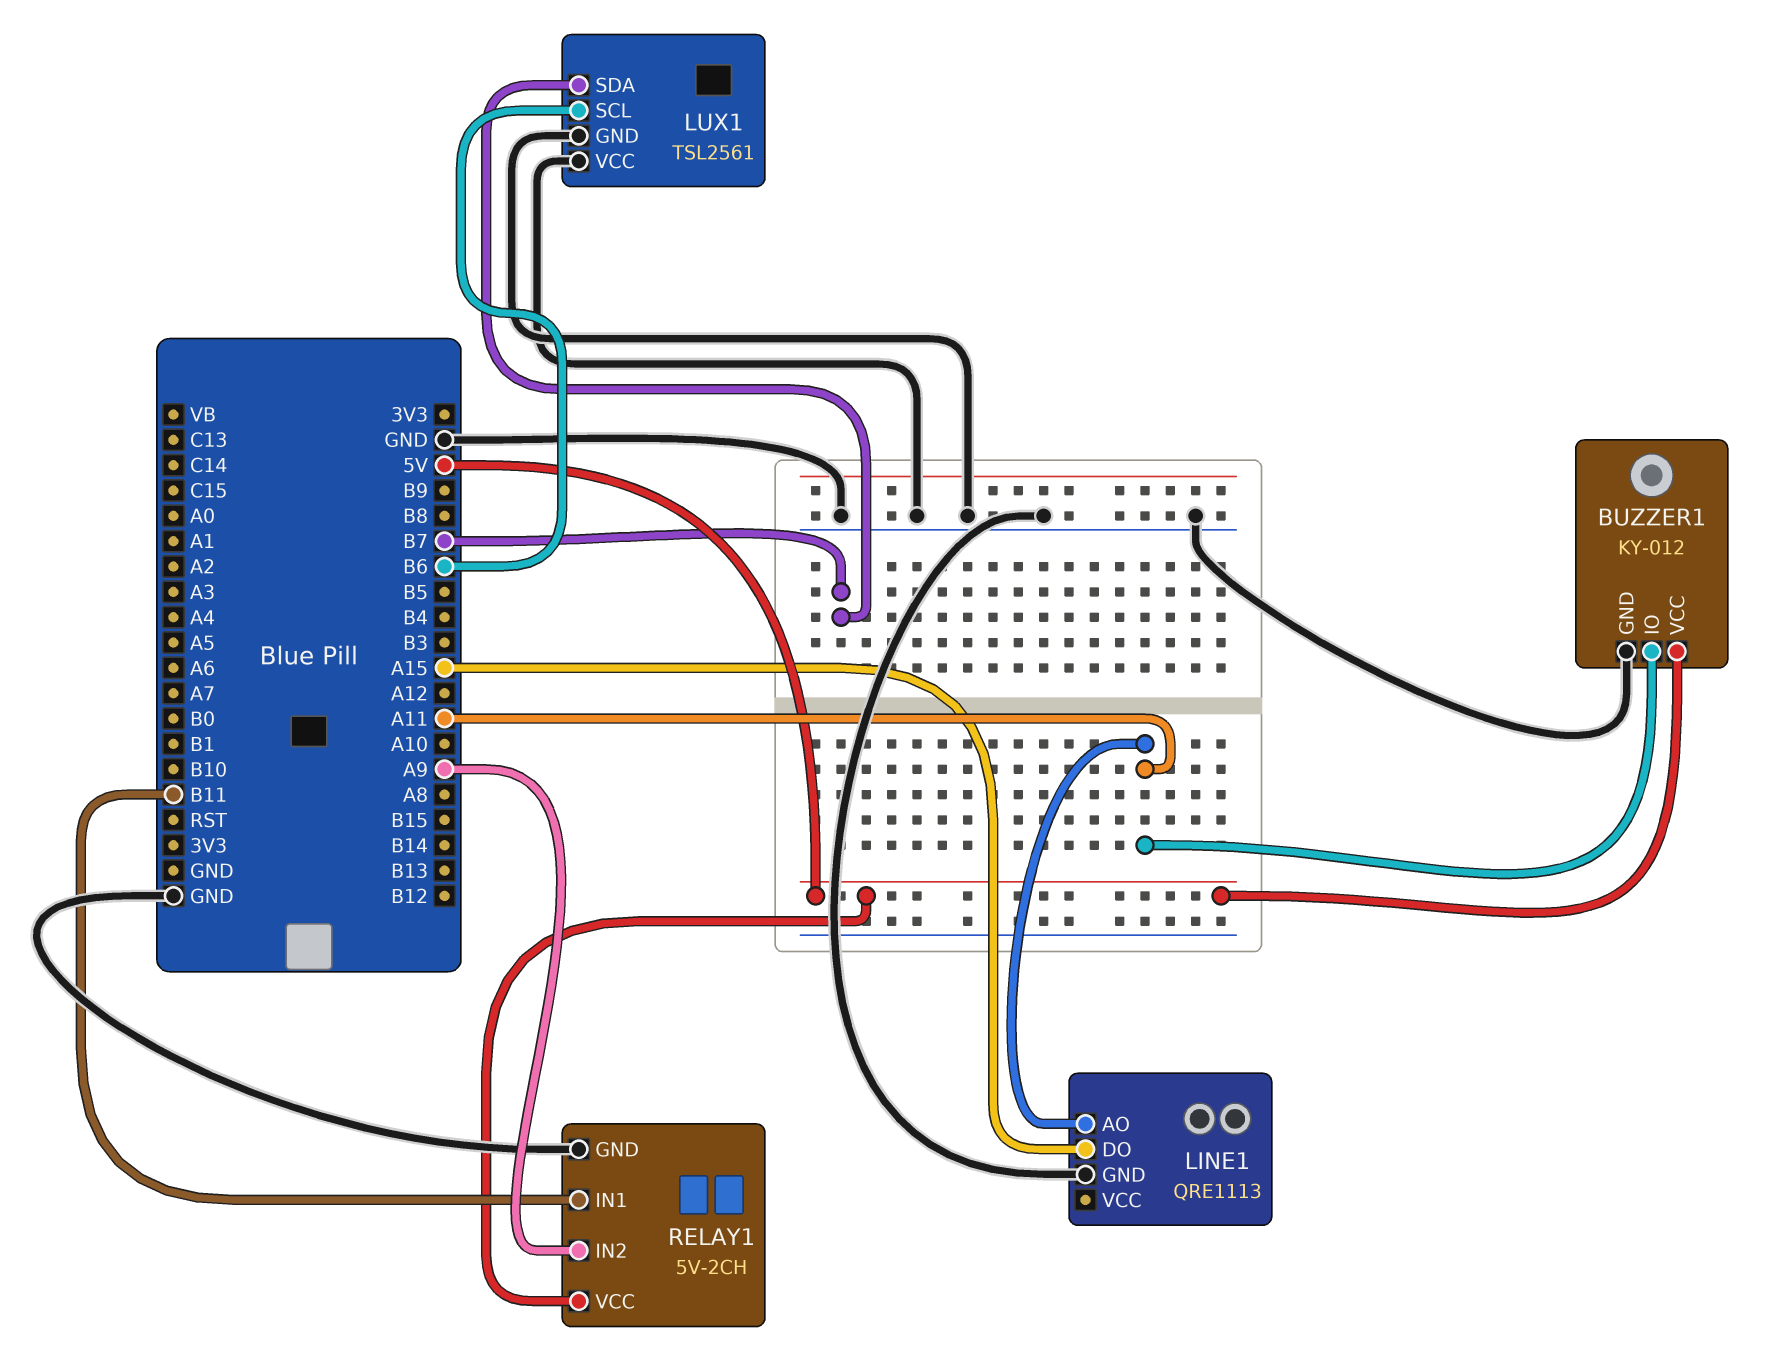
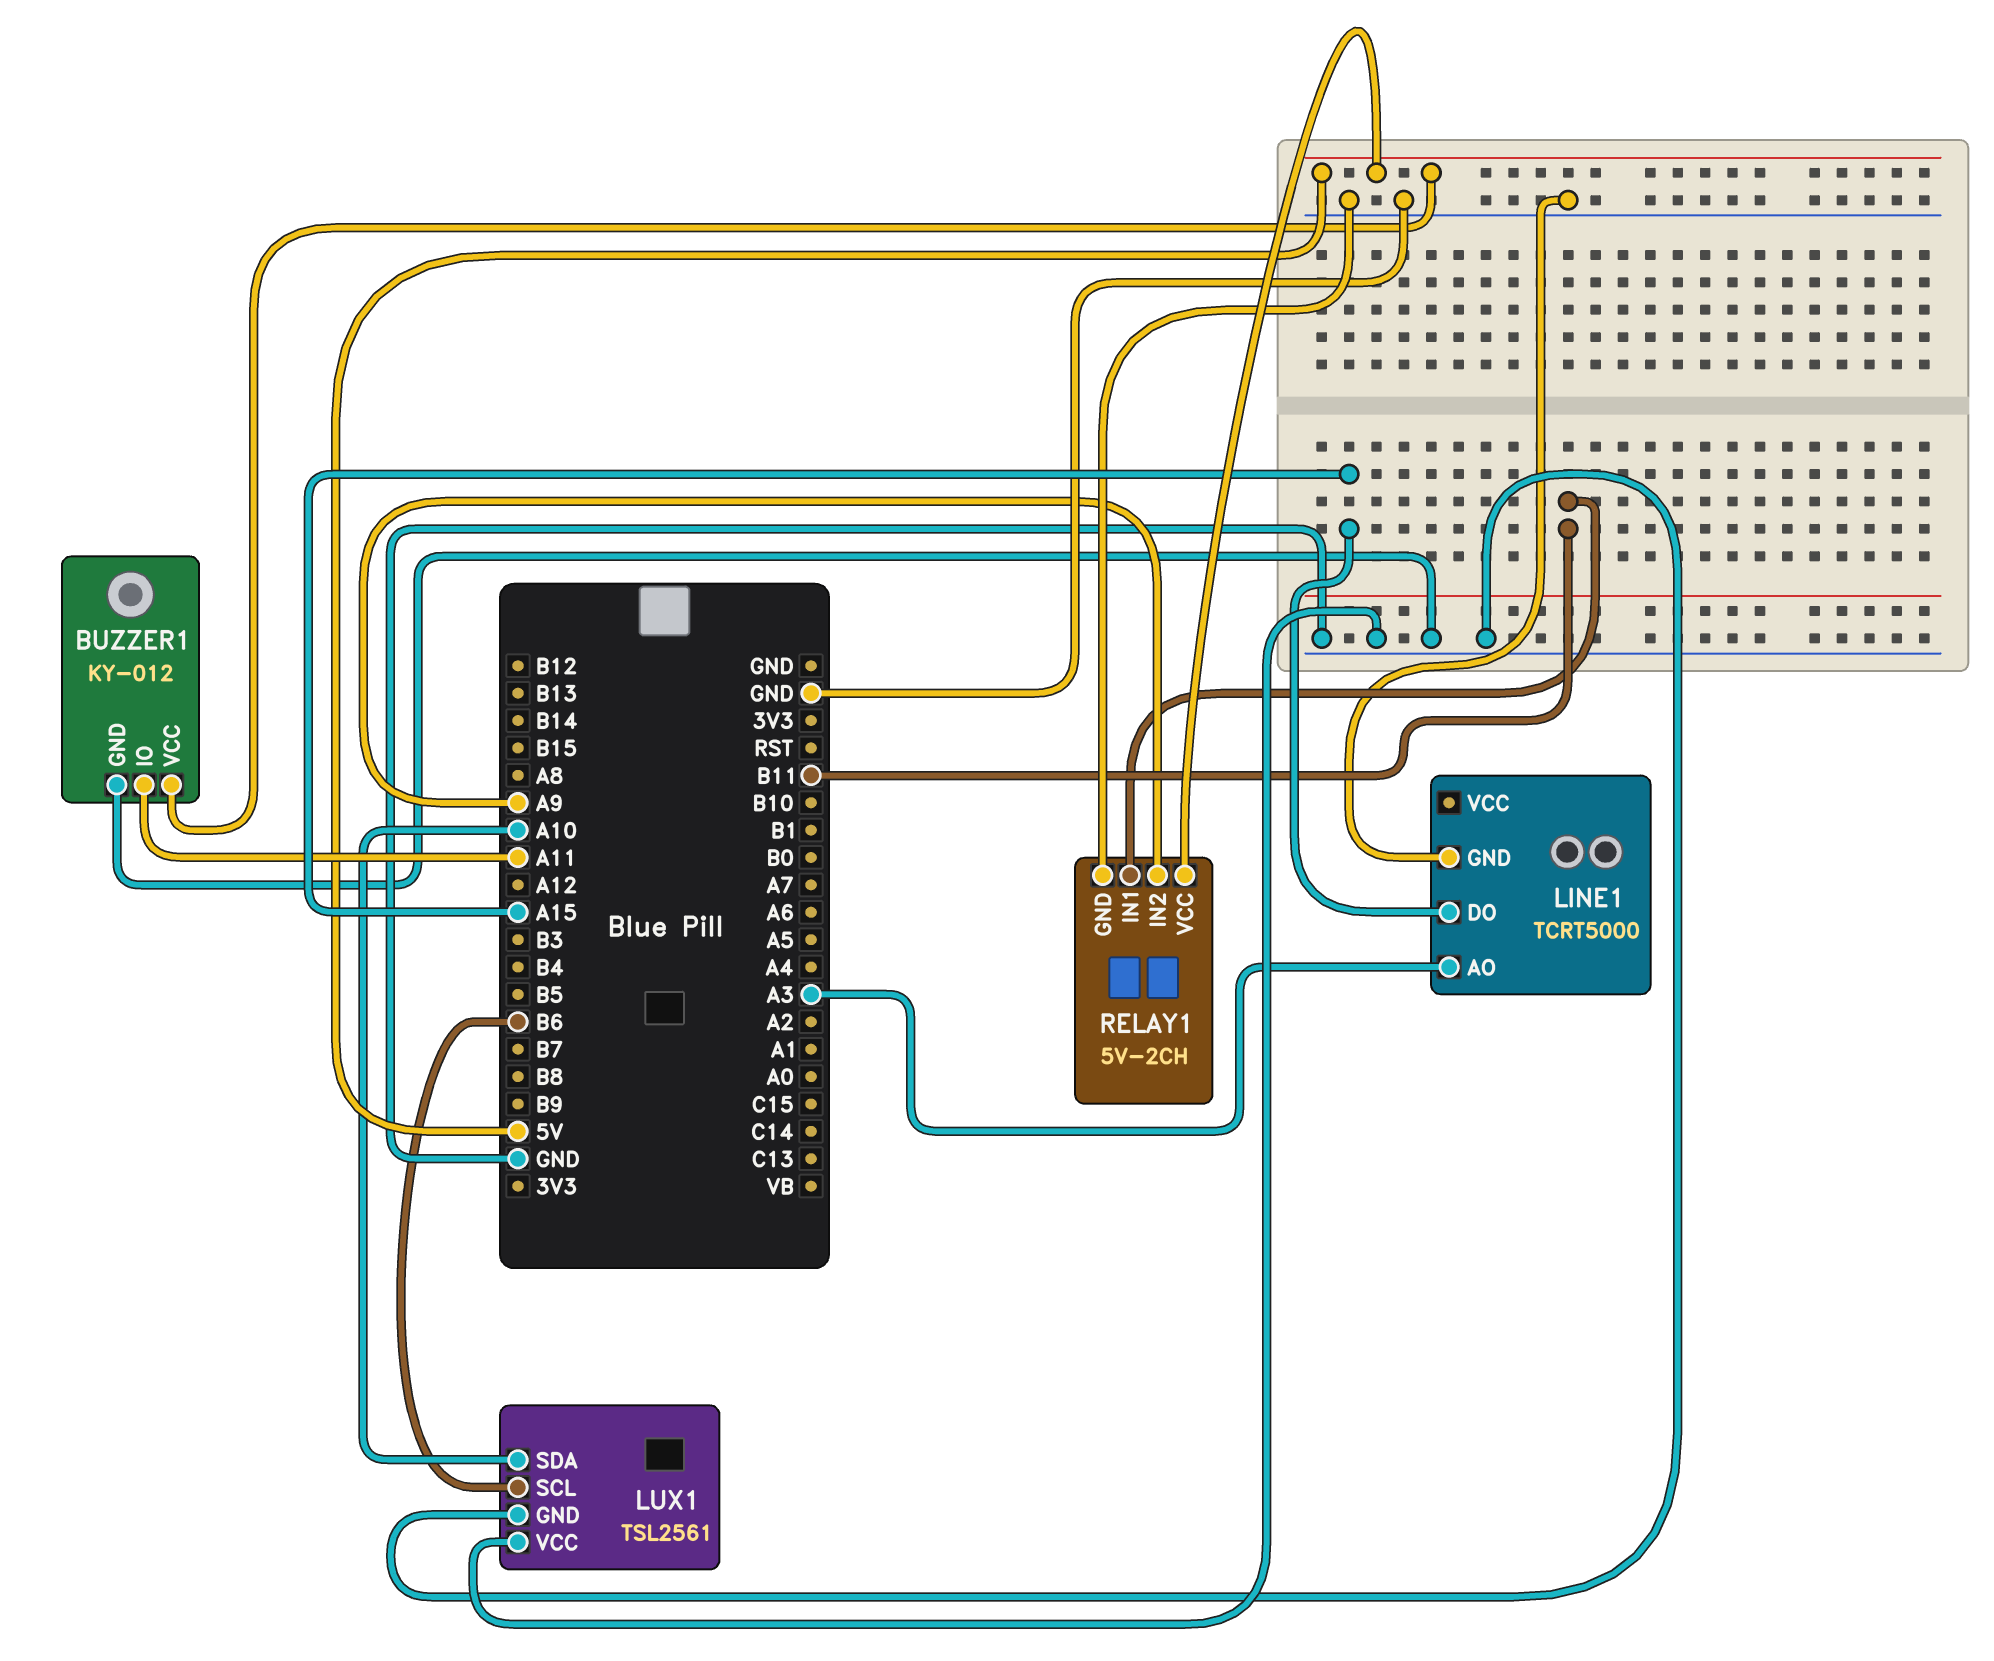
LINE1: QRE1113 -> TCRT5000
LINE1 pin AO: A11 -> A3
LUX1 pin SDA: B7 -> A10

